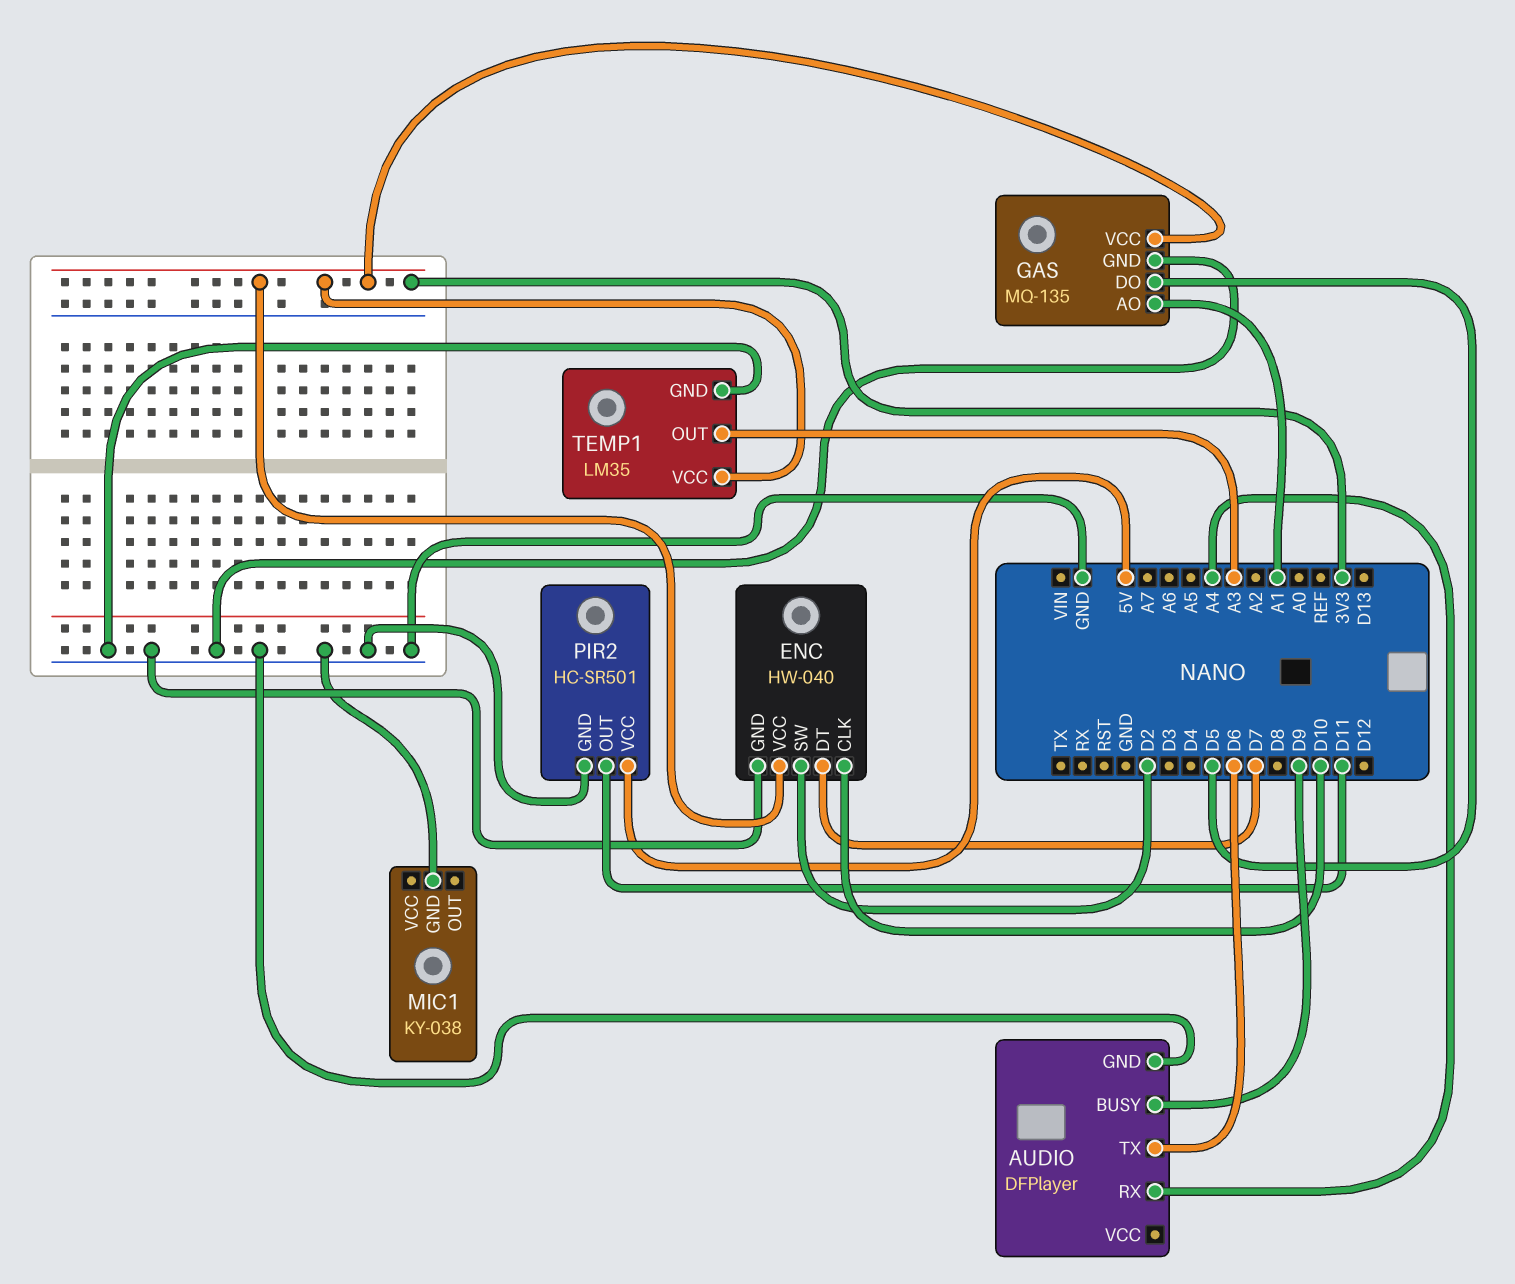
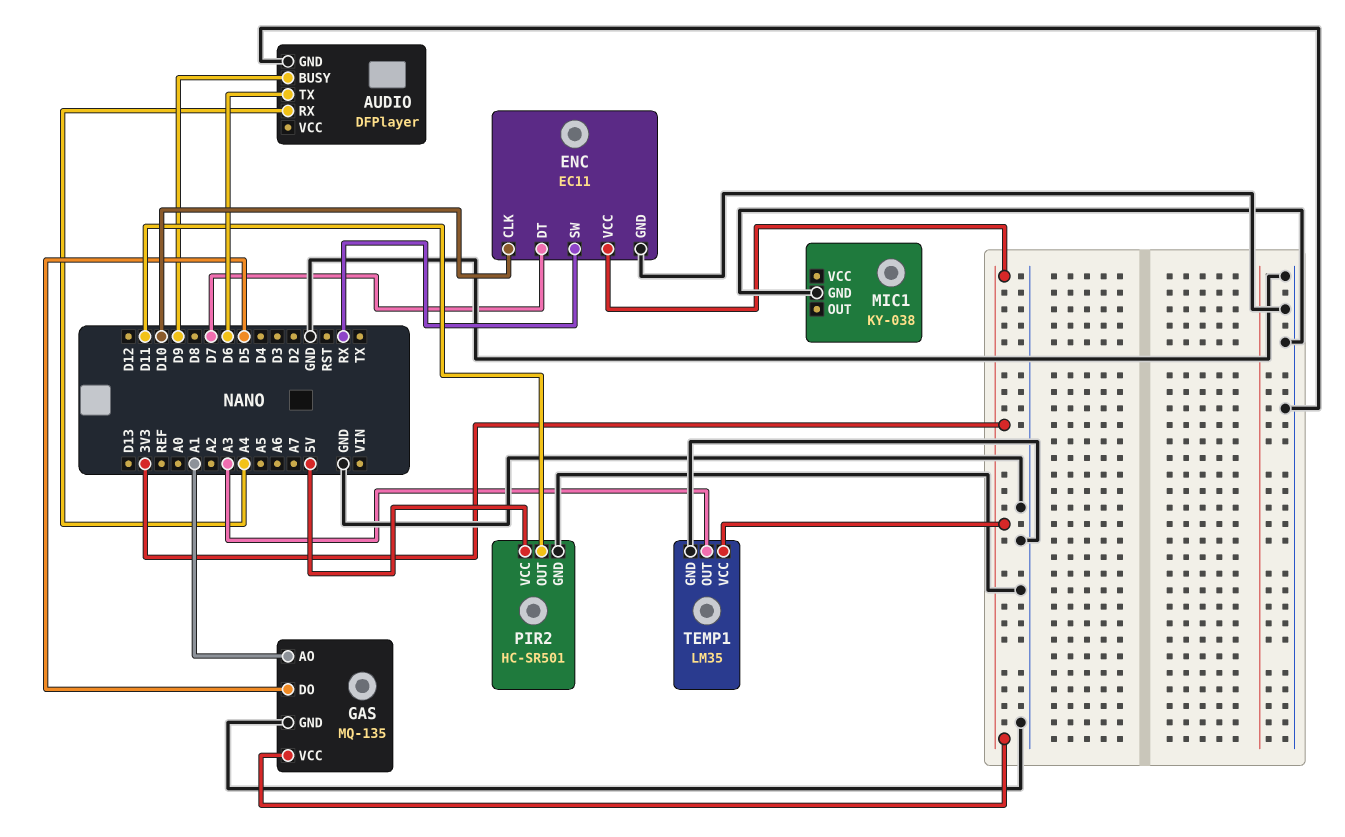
ENC: HW-040 -> EC11
ENC pin SW: D2 -> RX

